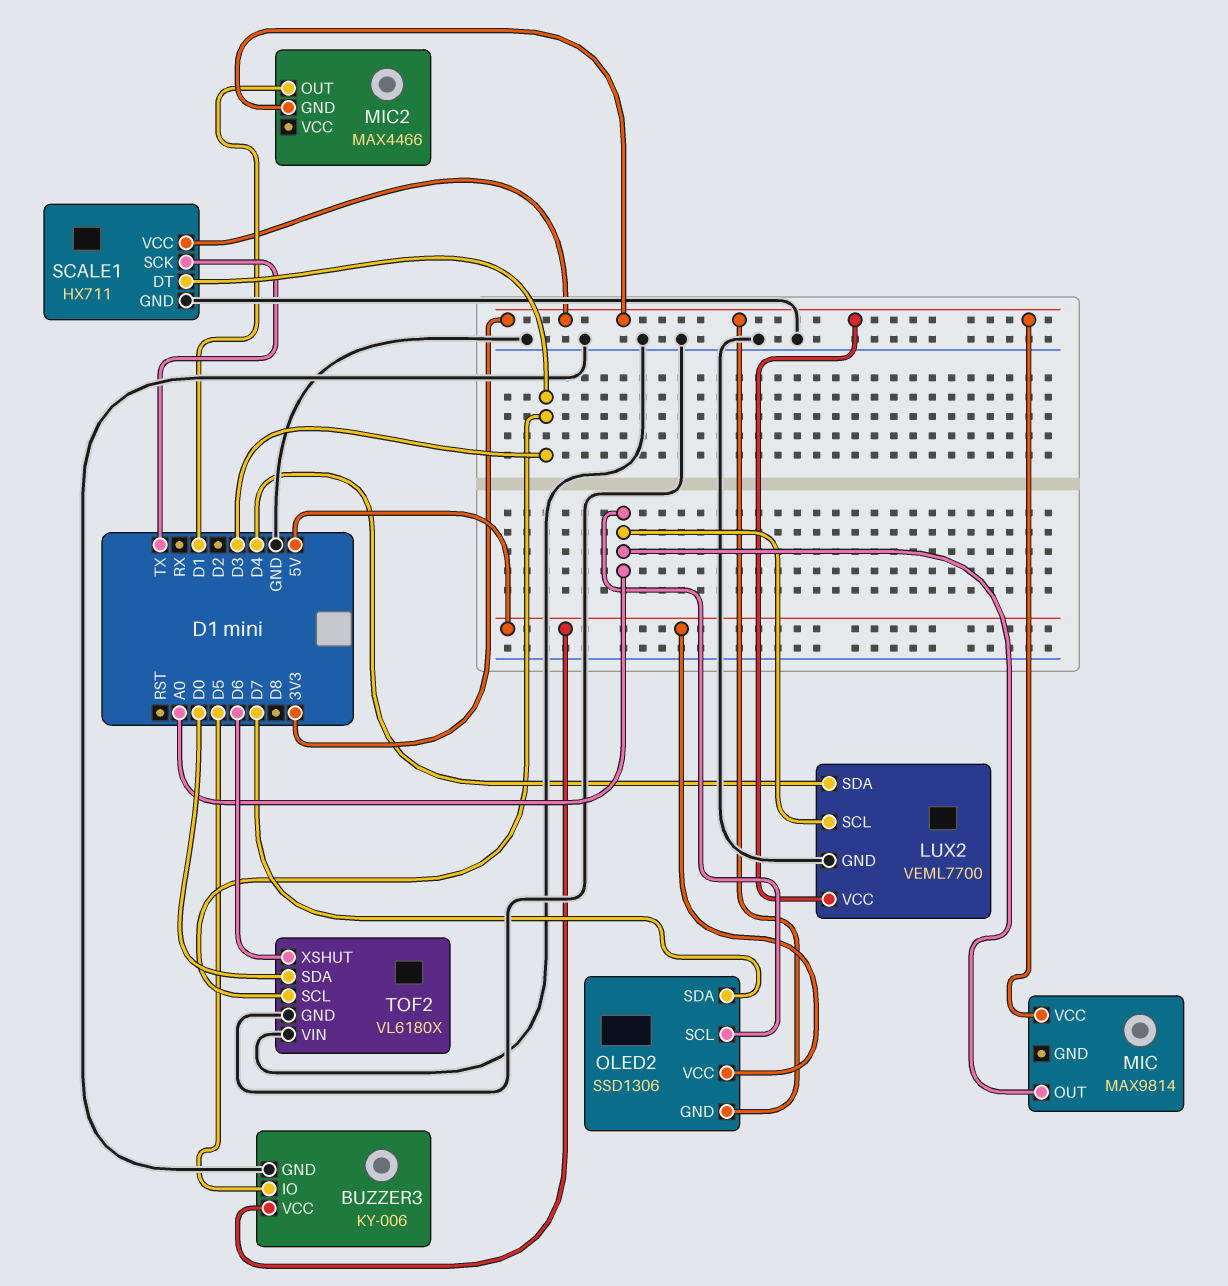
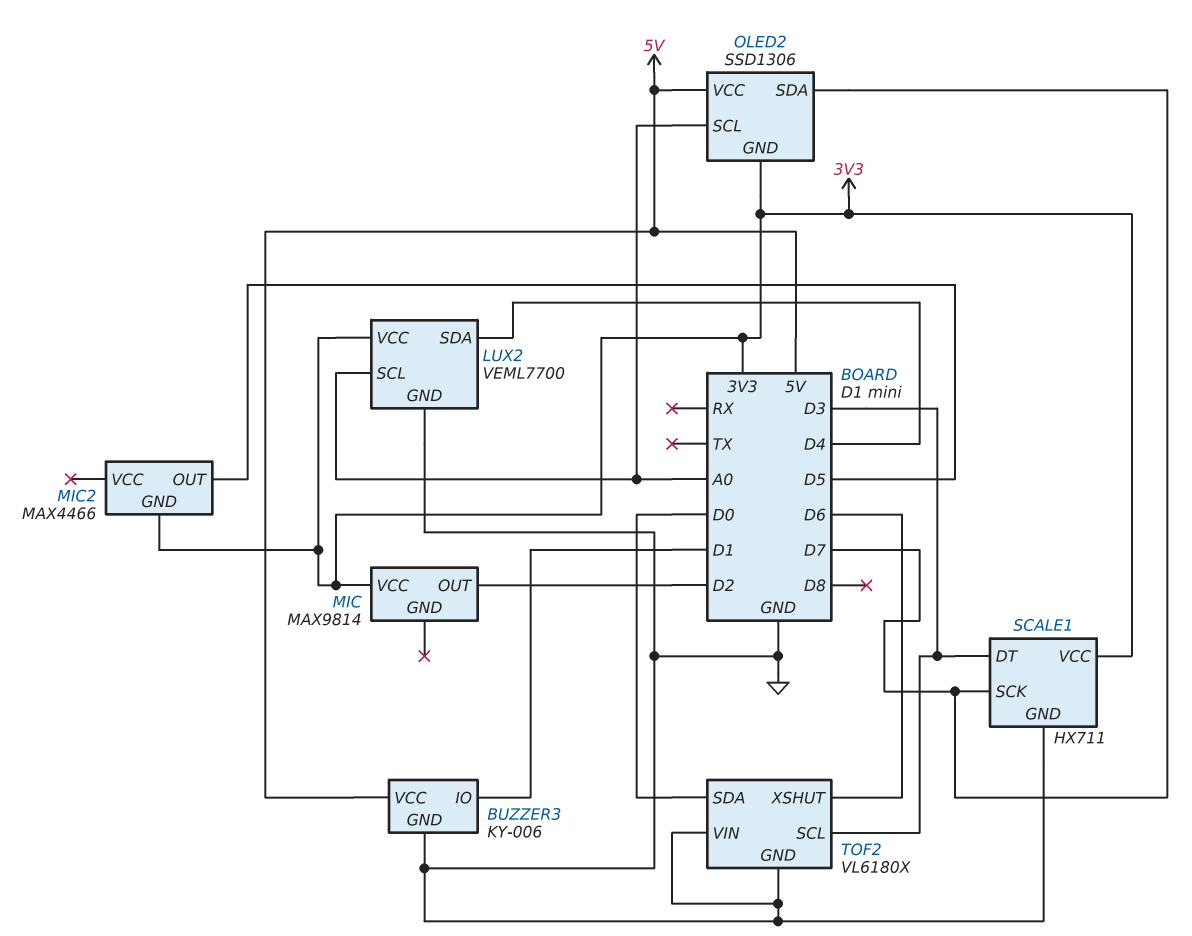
BUZZER3 pin IO: D5 -> D1
MIC pin OUT: A0 -> D2
MIC2 pin OUT: D1 -> D5
SCALE1 pin SCK: TX -> D7

